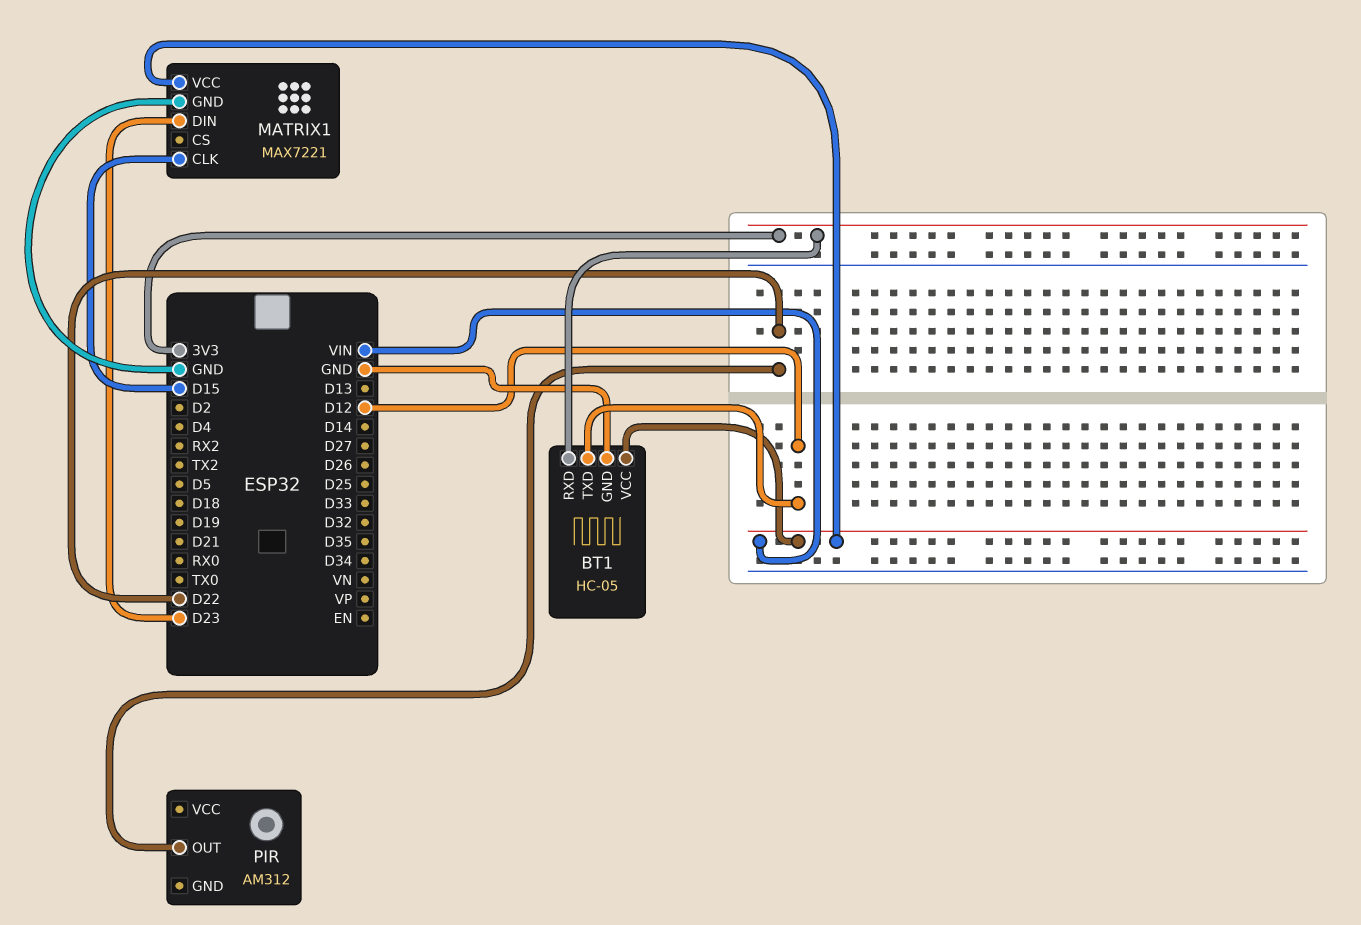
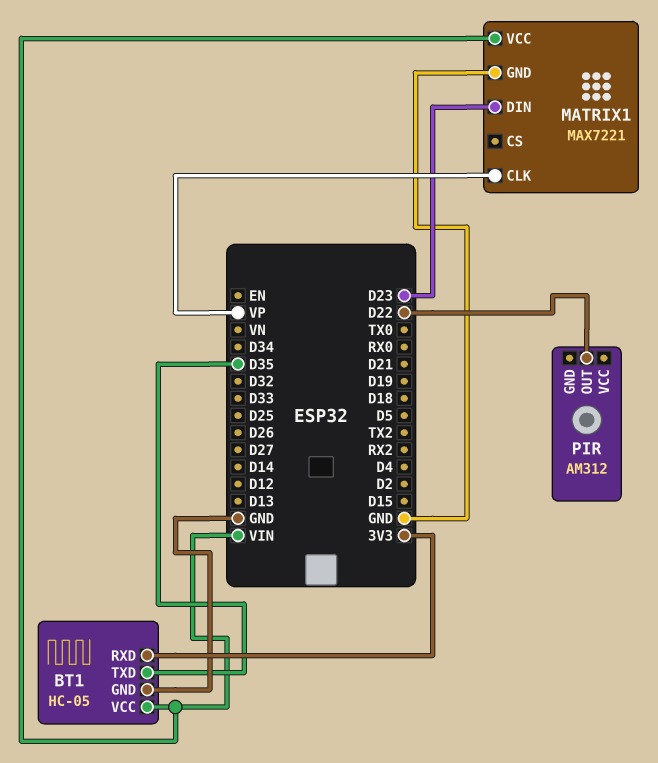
BT1 pin TXD: D12 -> D35
MATRIX1 pin CLK: D15 -> VP

